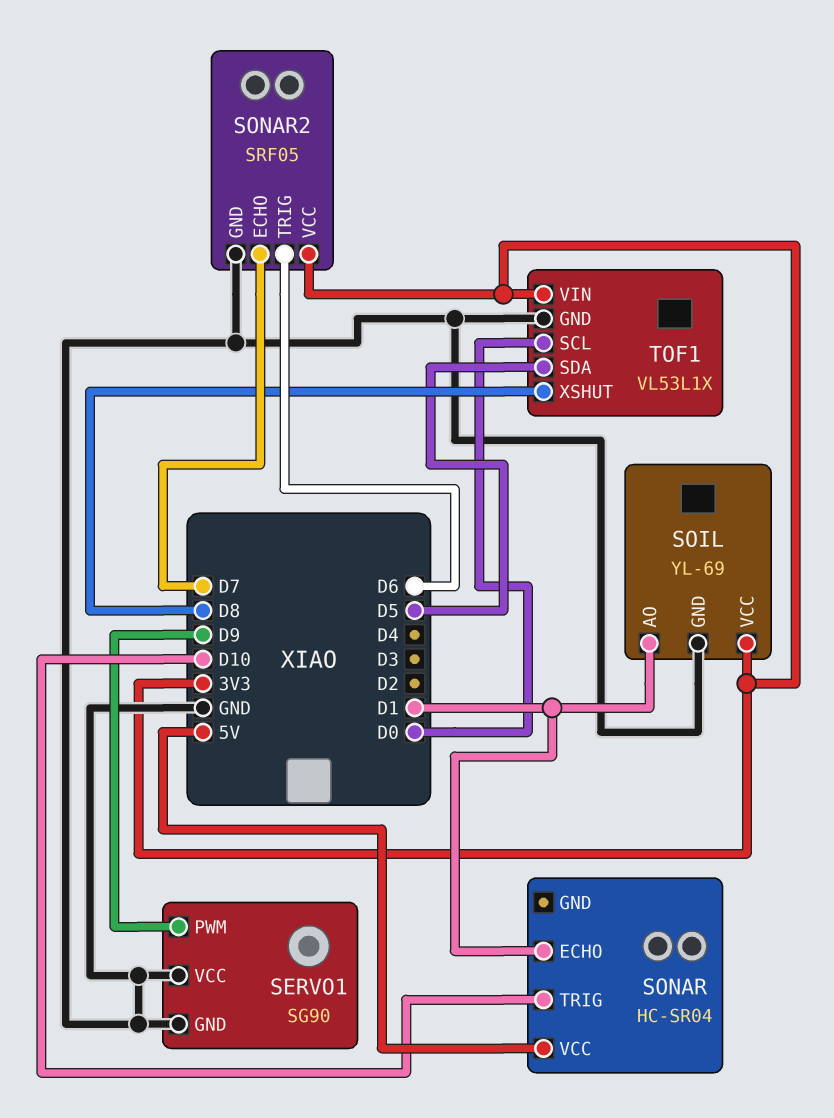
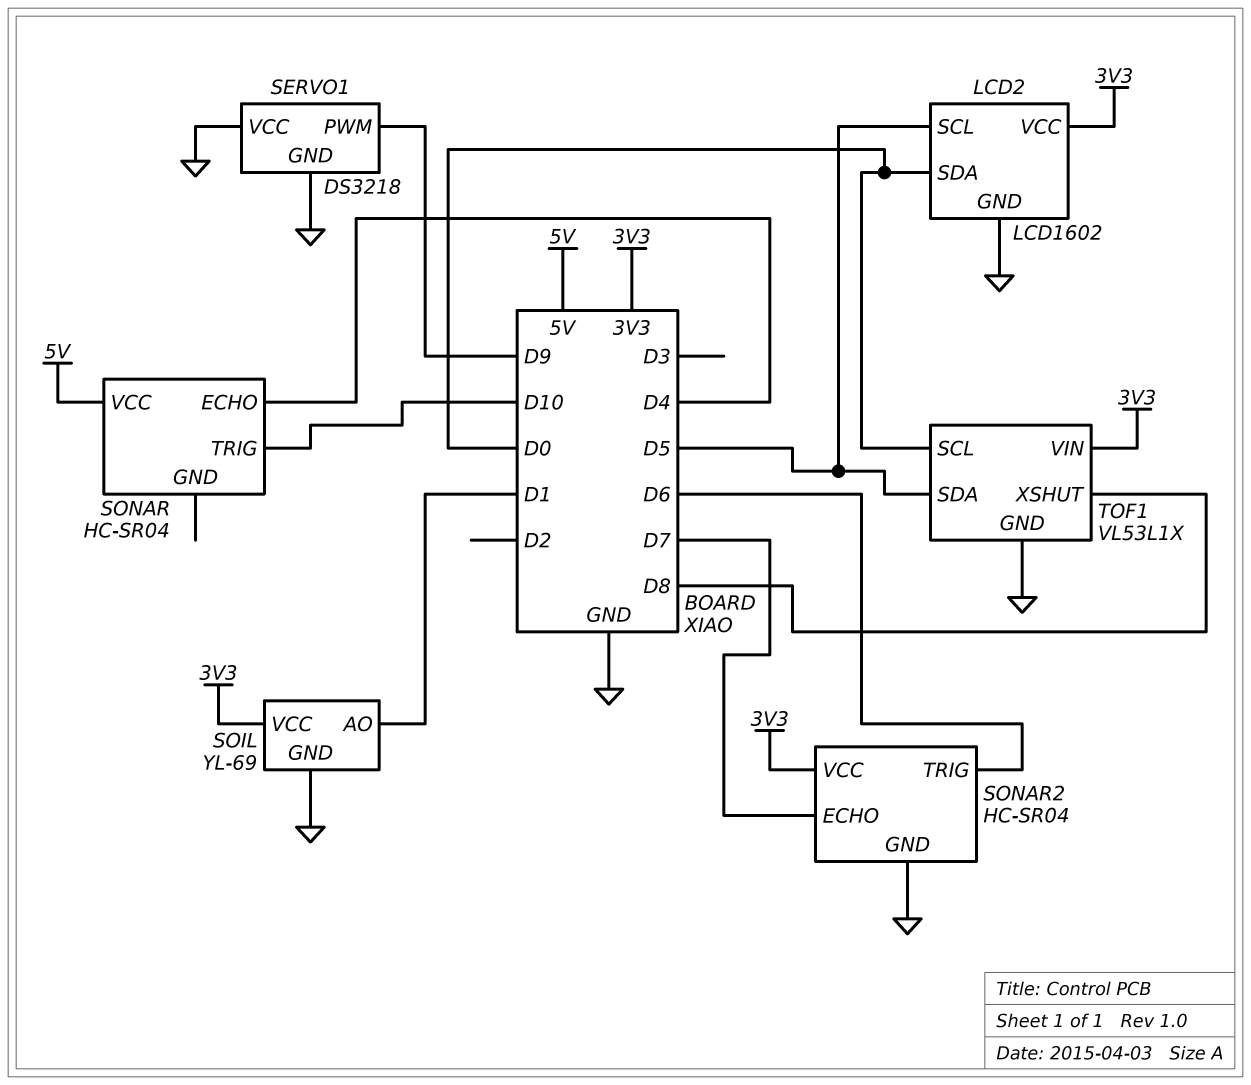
LCD2: none -> LCD1602
LCD2 pin GND: none -> GND
LCD2 pin SCL: none -> D5
LCD2 pin SDA: none -> D0
LCD2 pin VCC: none -> 3V3
SERVO1: SG90 -> DS3218
SONAR pin ECHO: D1 -> D4
SONAR2: SRF05 -> HC-SR04

